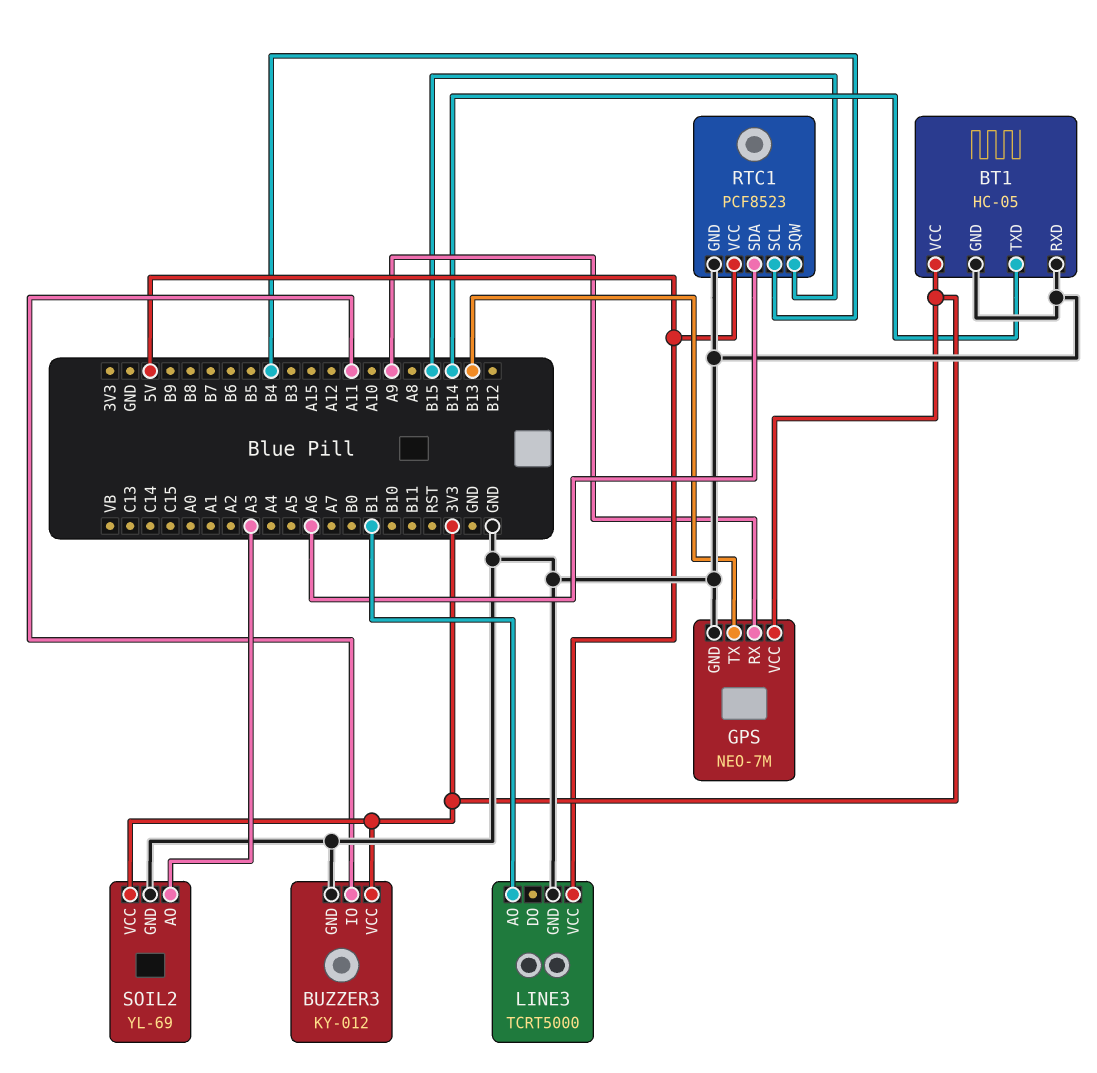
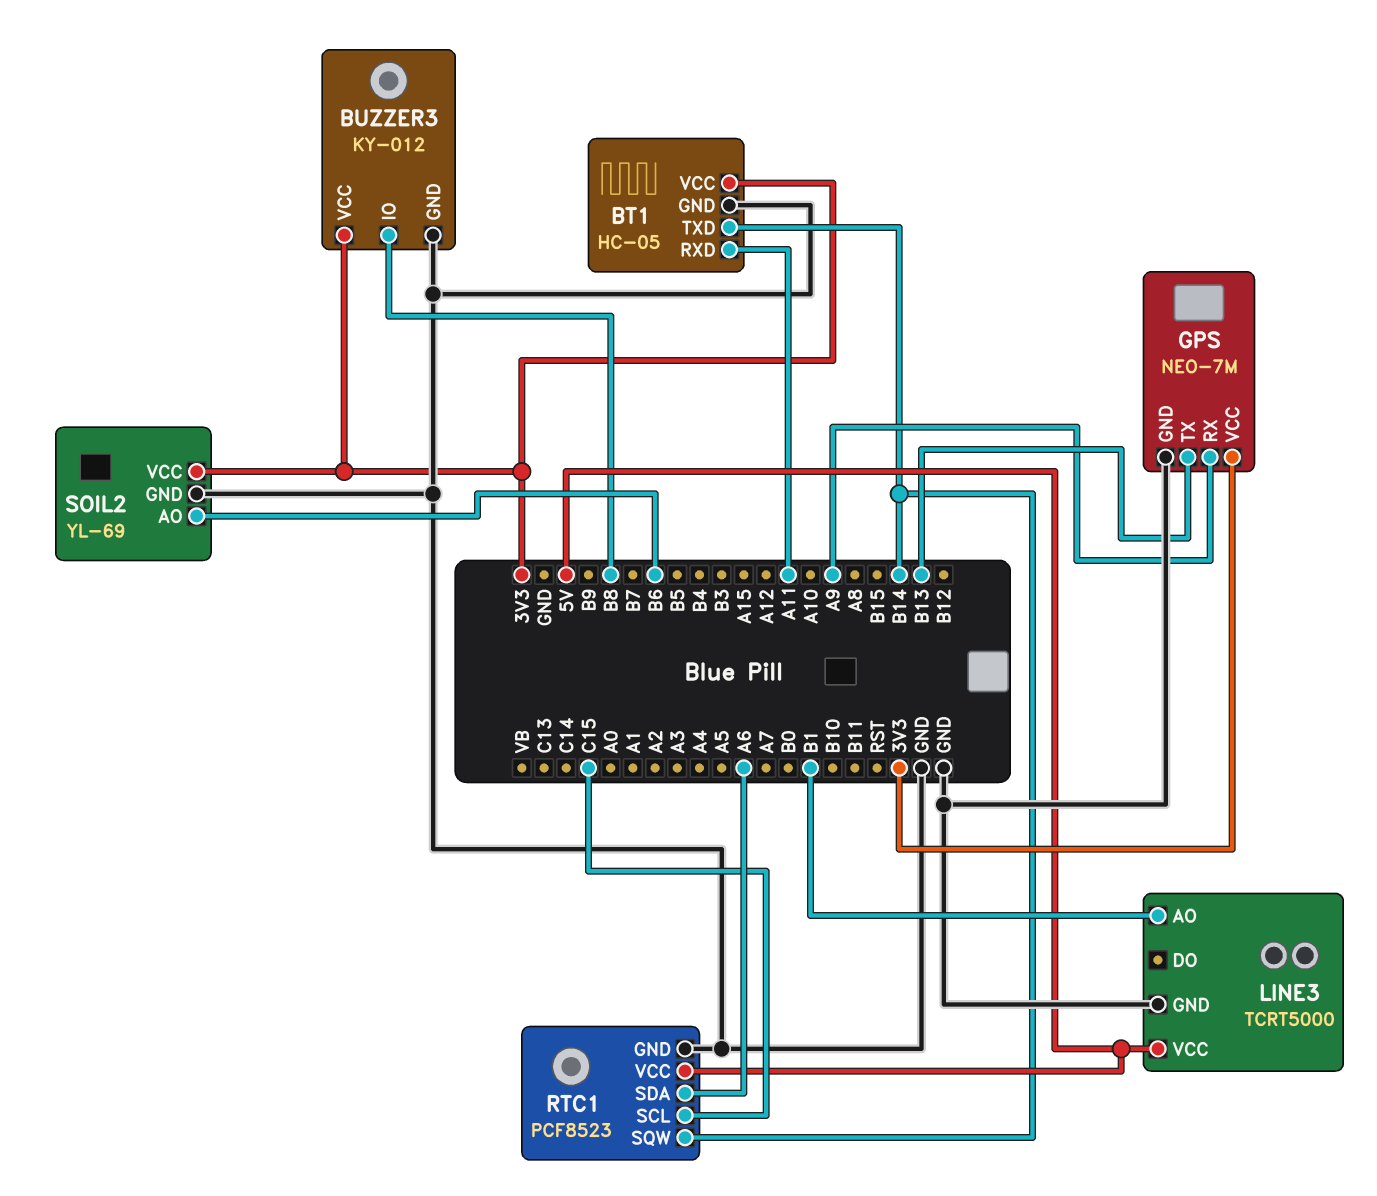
BT1 pin RXD: GND -> A11
BUZZER3 pin IO: A11 -> B8
RTC1 pin SCL: B4 -> C15
RTC1 pin SQW: B15 -> B14
SOIL2 pin AO: A3 -> B6

